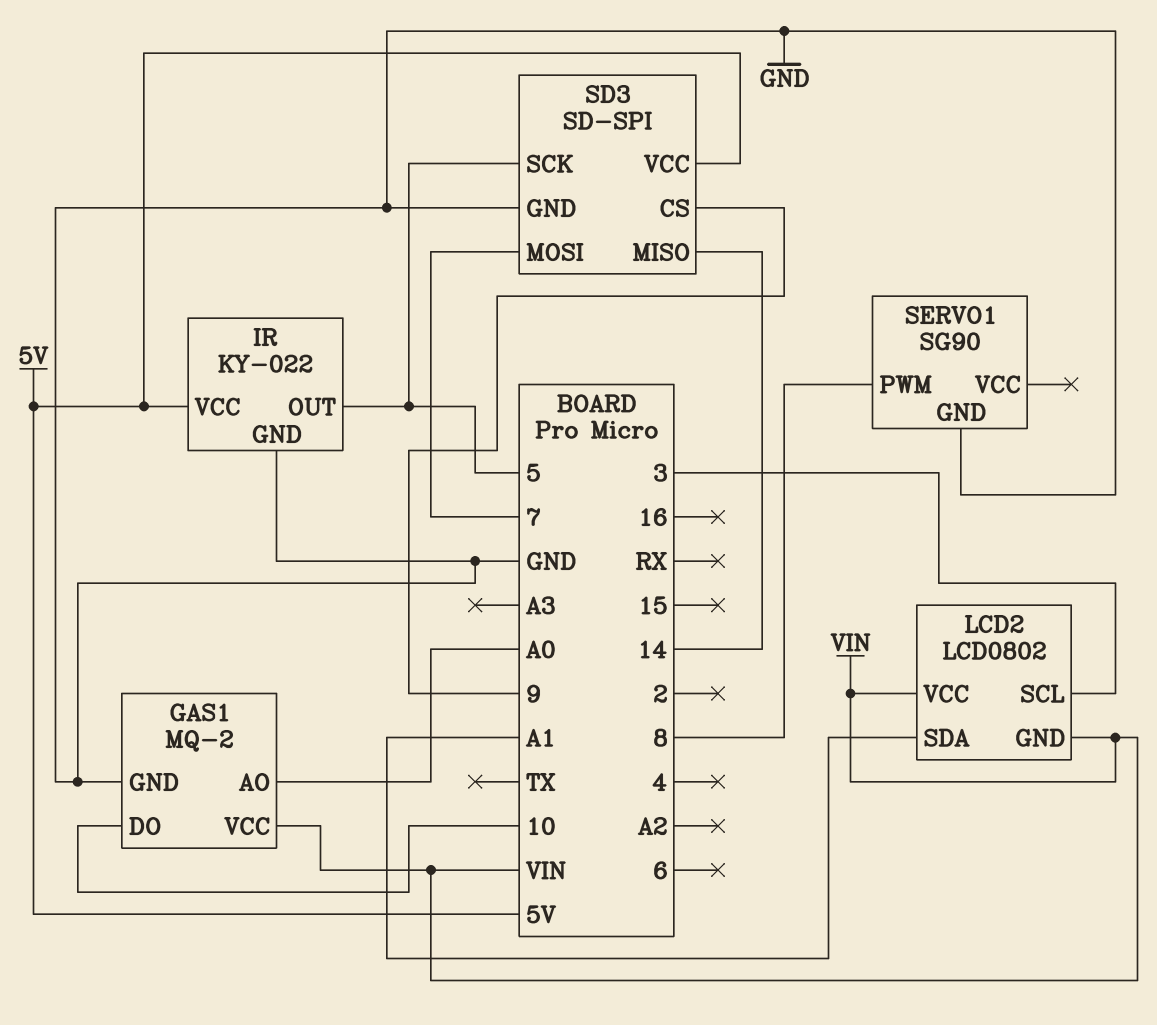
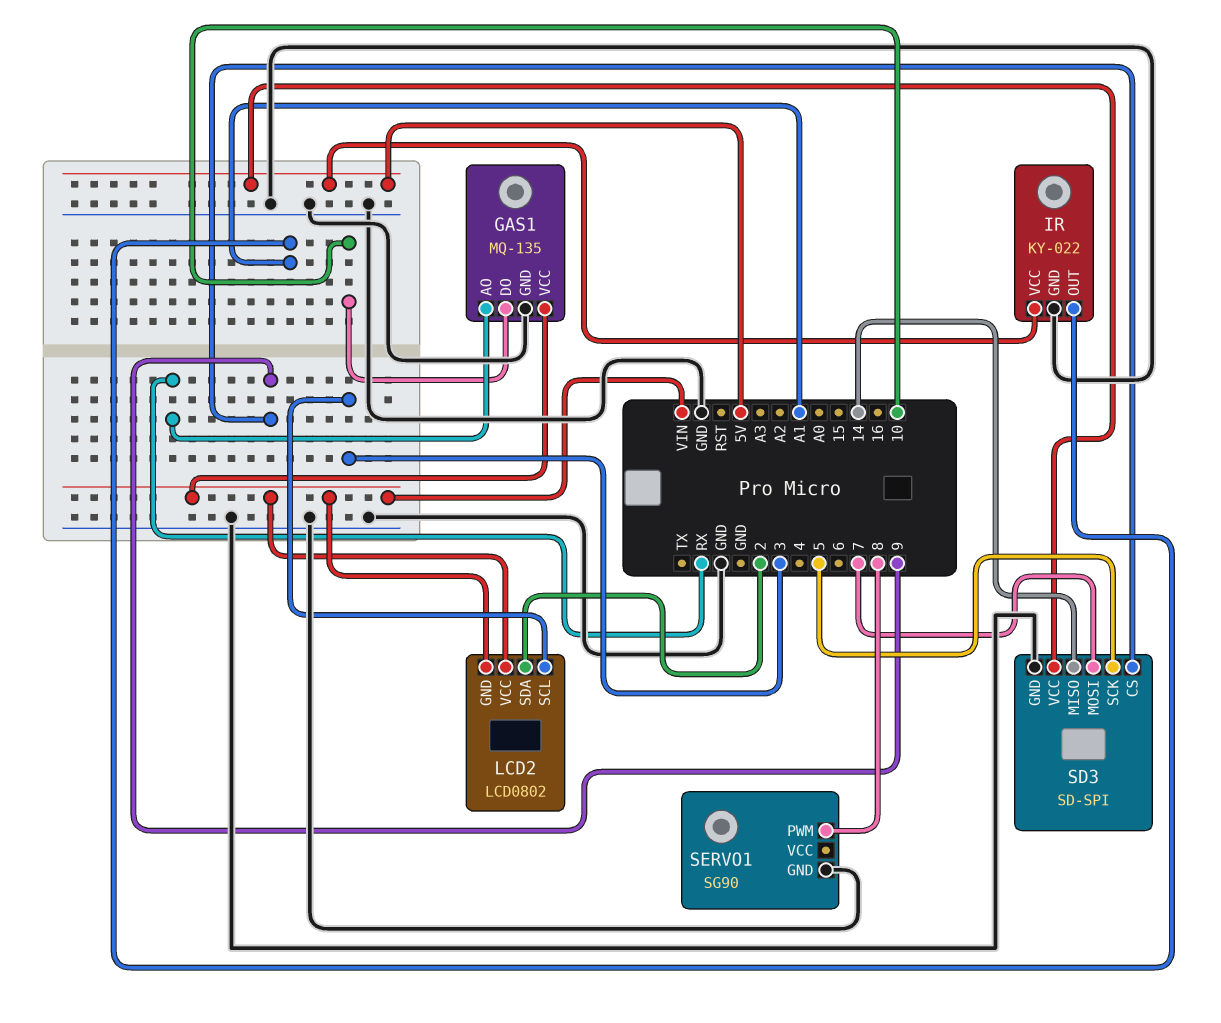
GAS1: MQ-2 -> MQ-135
GAS1 pin AO: A0 -> RX
IR pin OUT: 5 -> A1
LCD2 pin SDA: A1 -> 2

